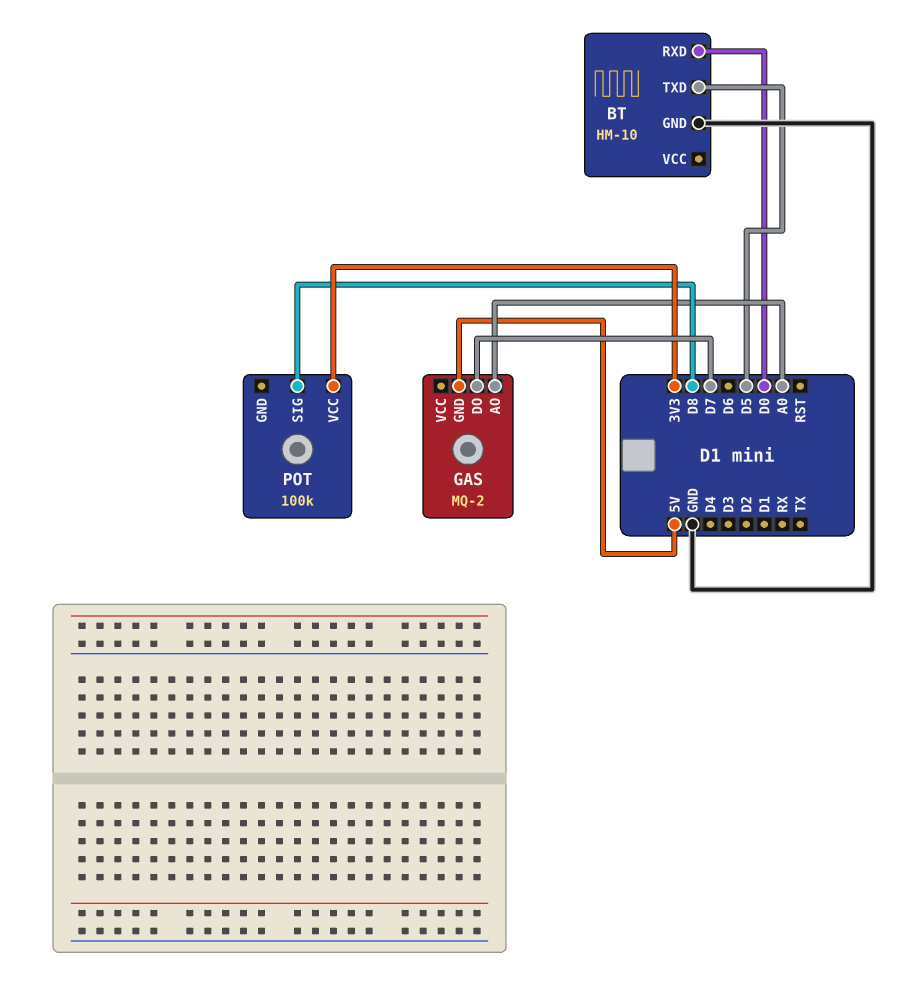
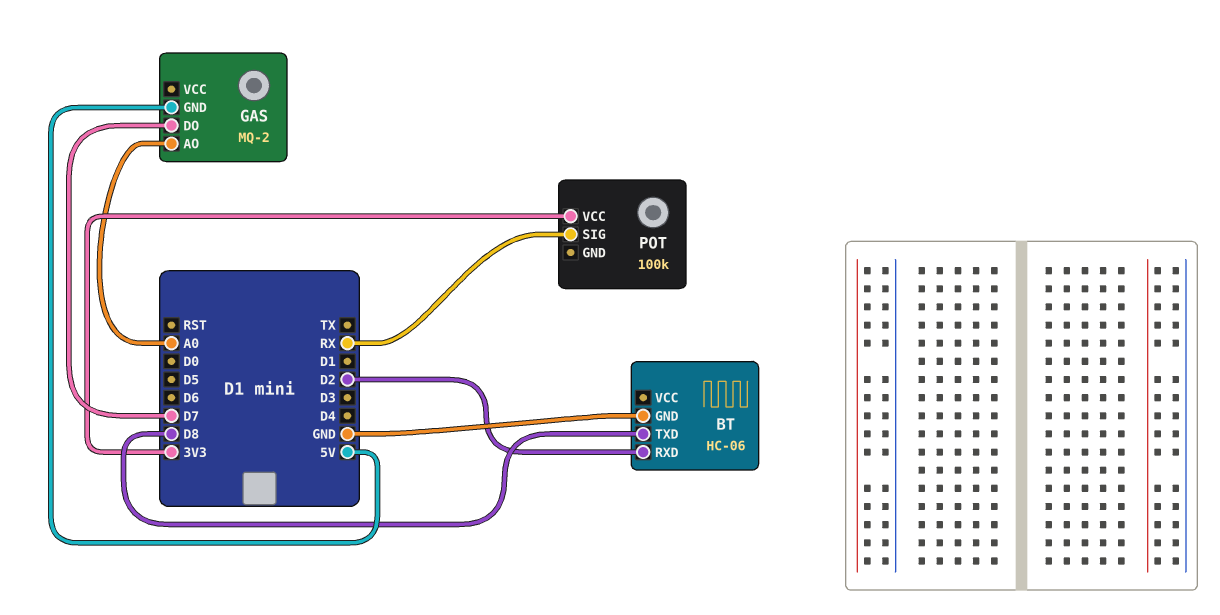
BT: HM-10 -> HC-06
BT pin RXD: D0 -> D2
BT pin TXD: D5 -> D8
POT pin SIG: D8 -> RX

